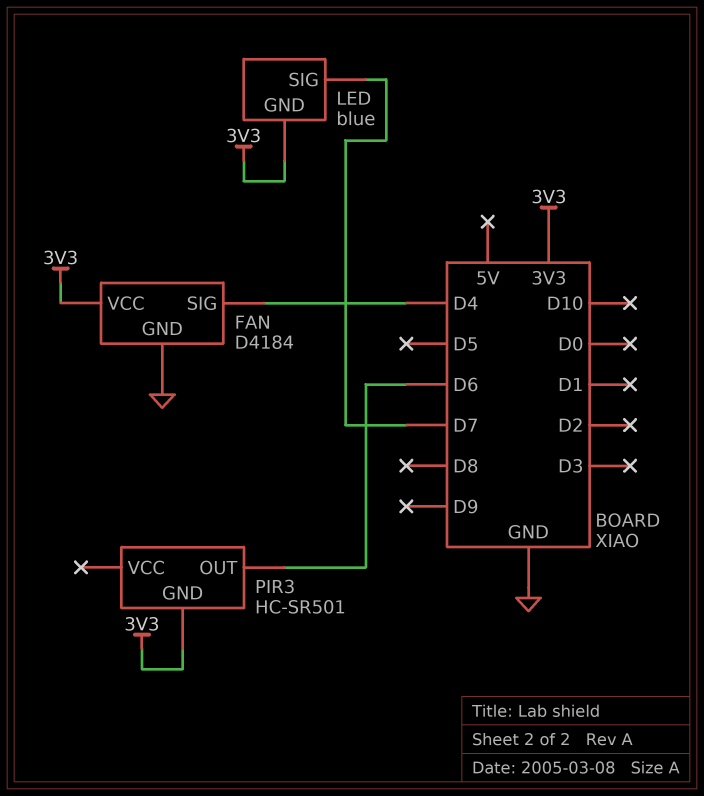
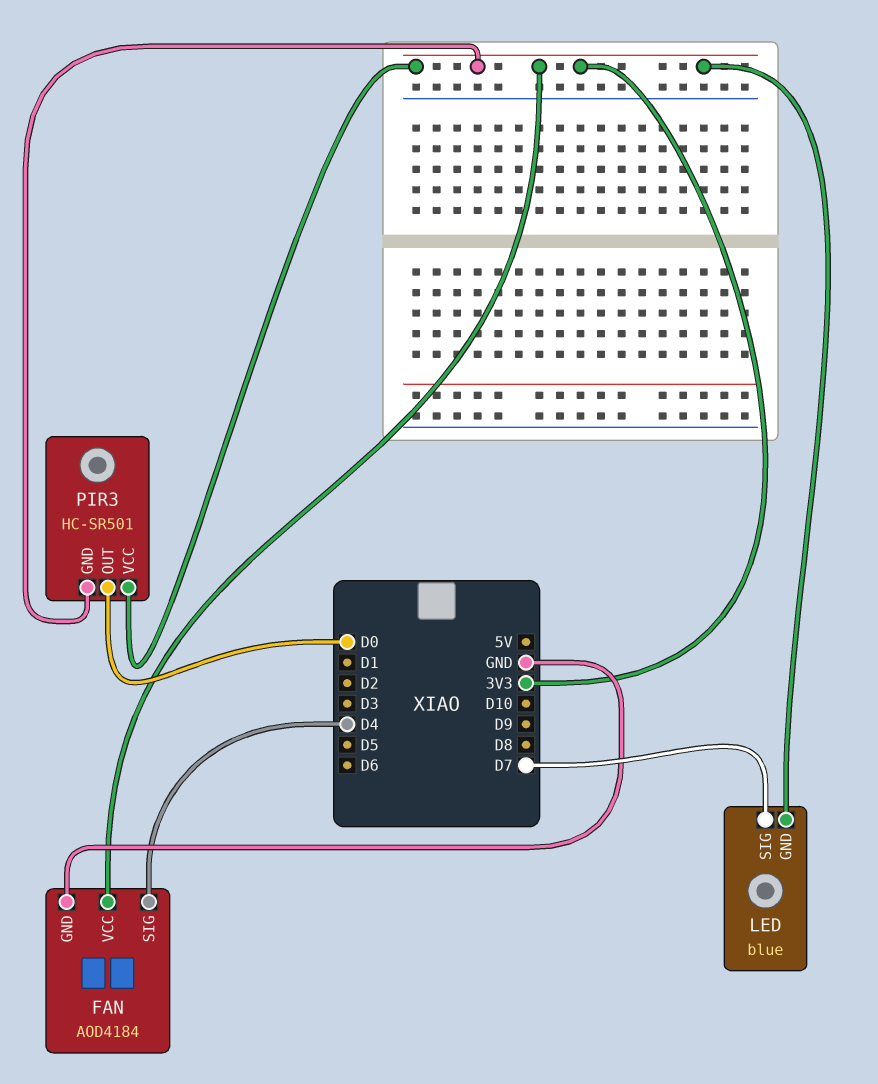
FAN: D4184 -> AOD4184
PIR3 pin OUT: D6 -> D0
PIR3 pin VCC: none -> 3V3

